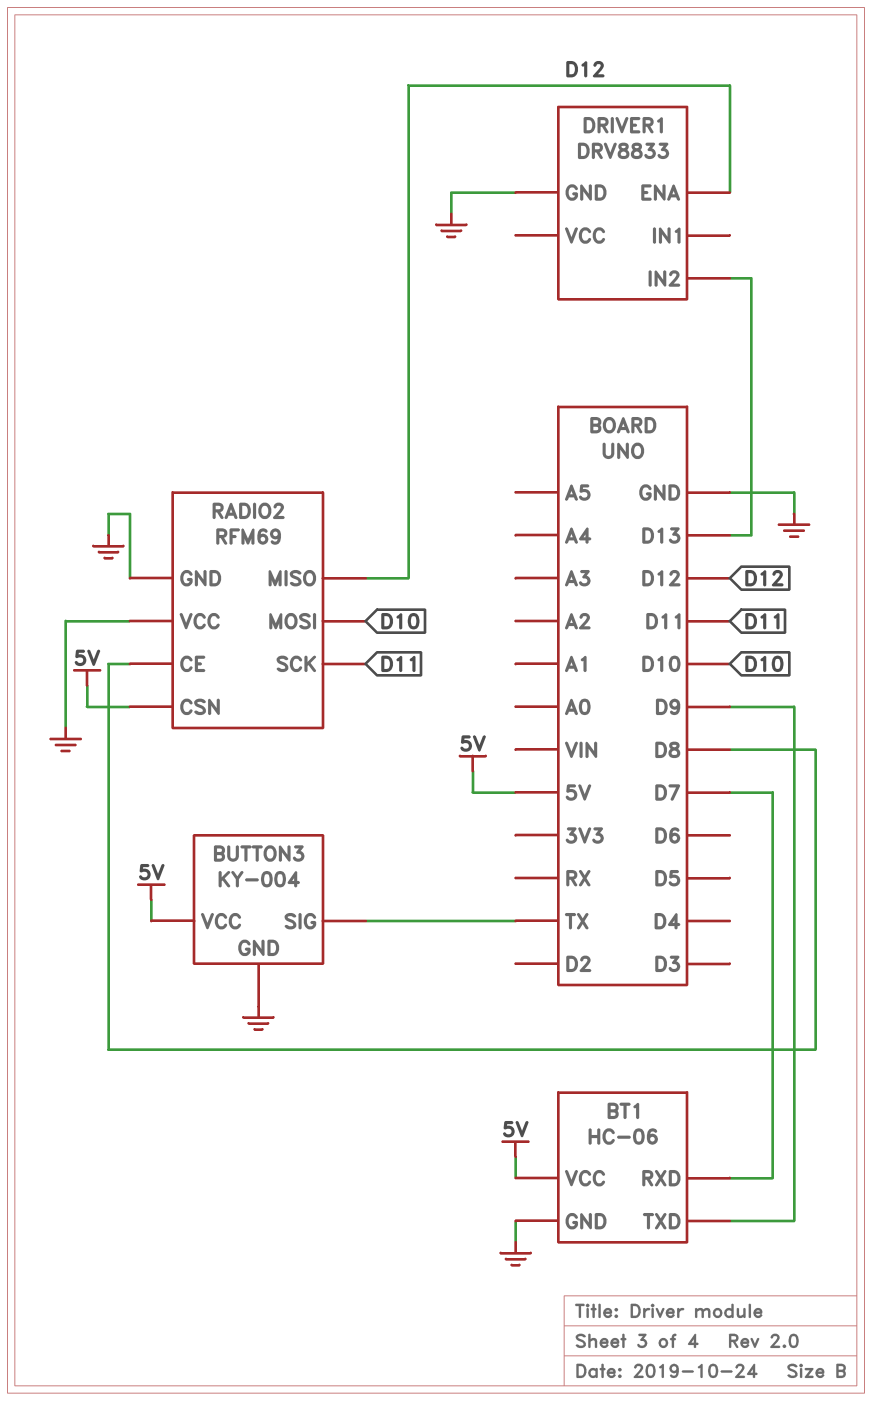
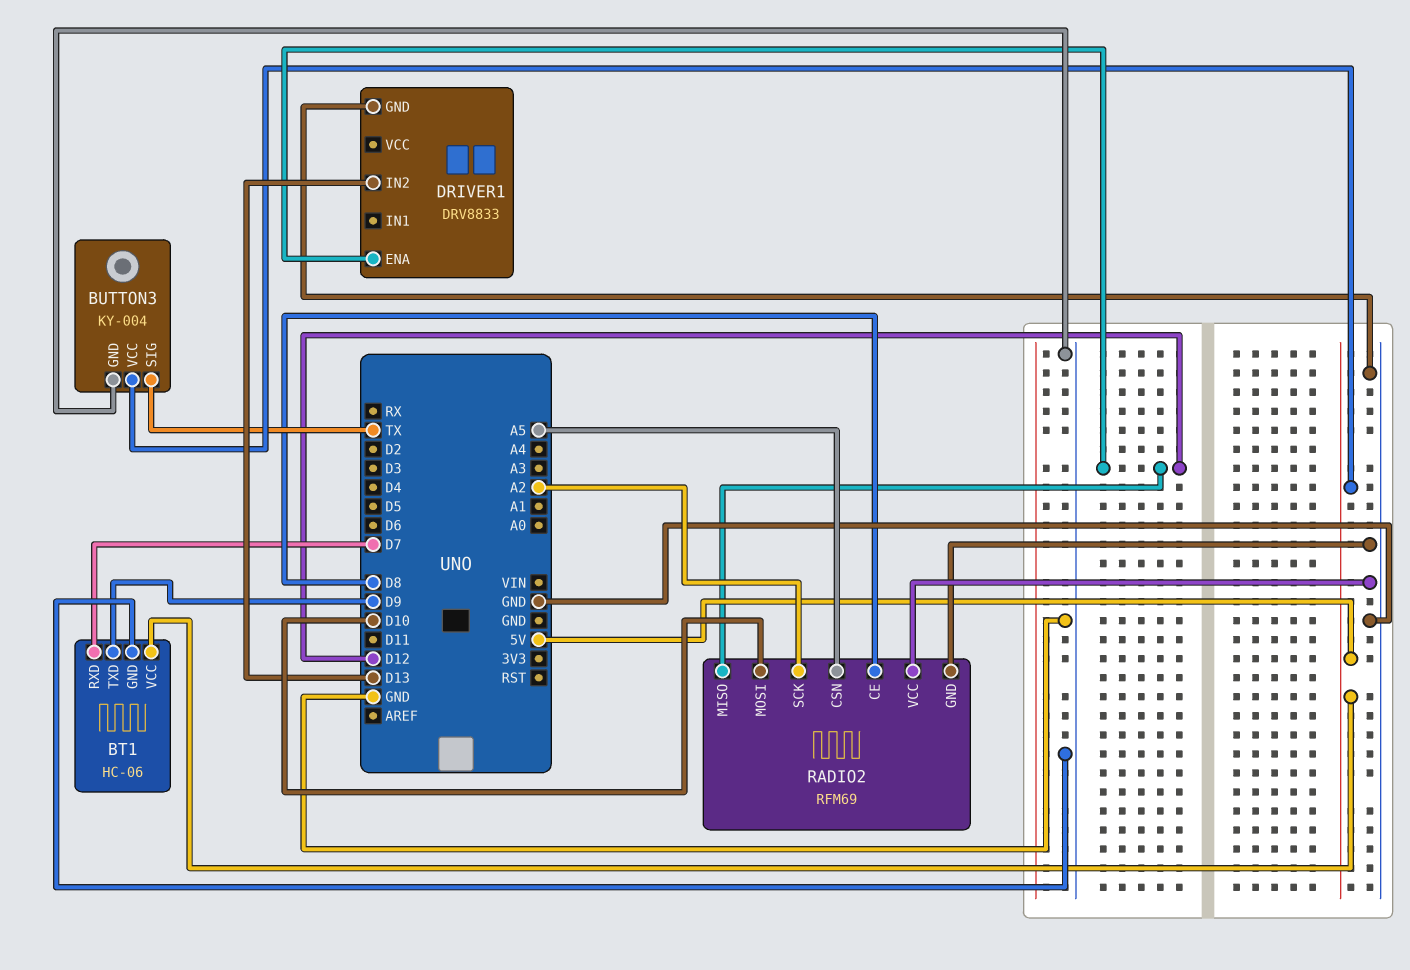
RADIO2 pin CSN: 5V -> A5
RADIO2 pin SCK: D11 -> A2

